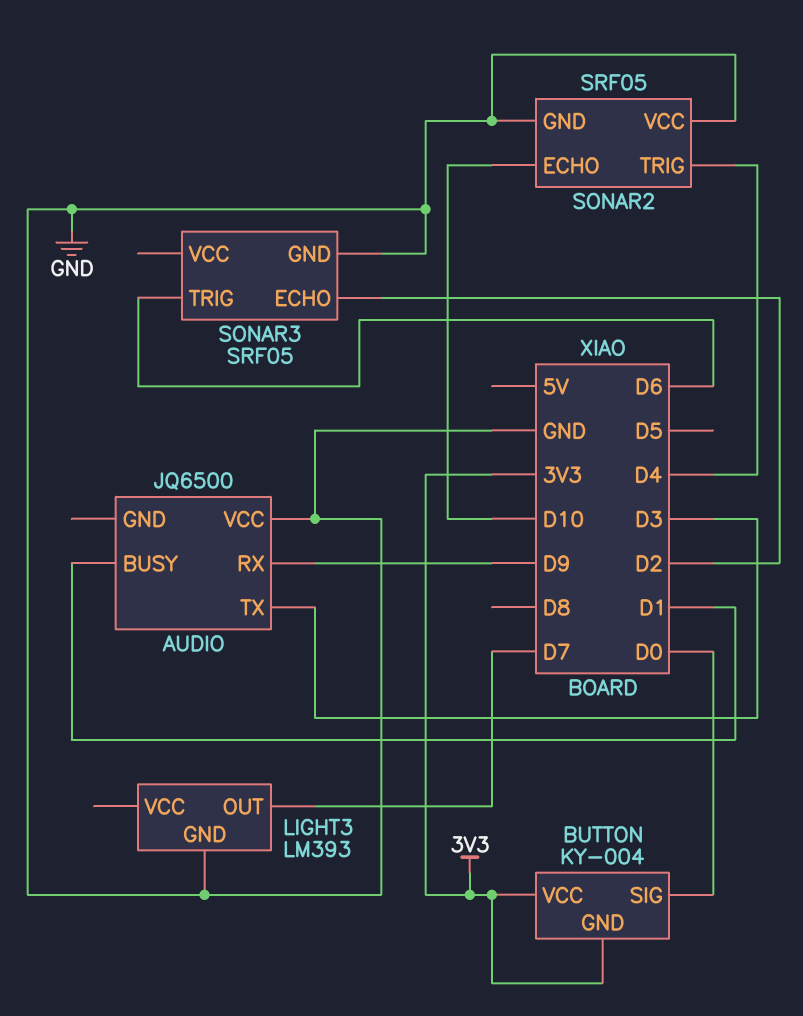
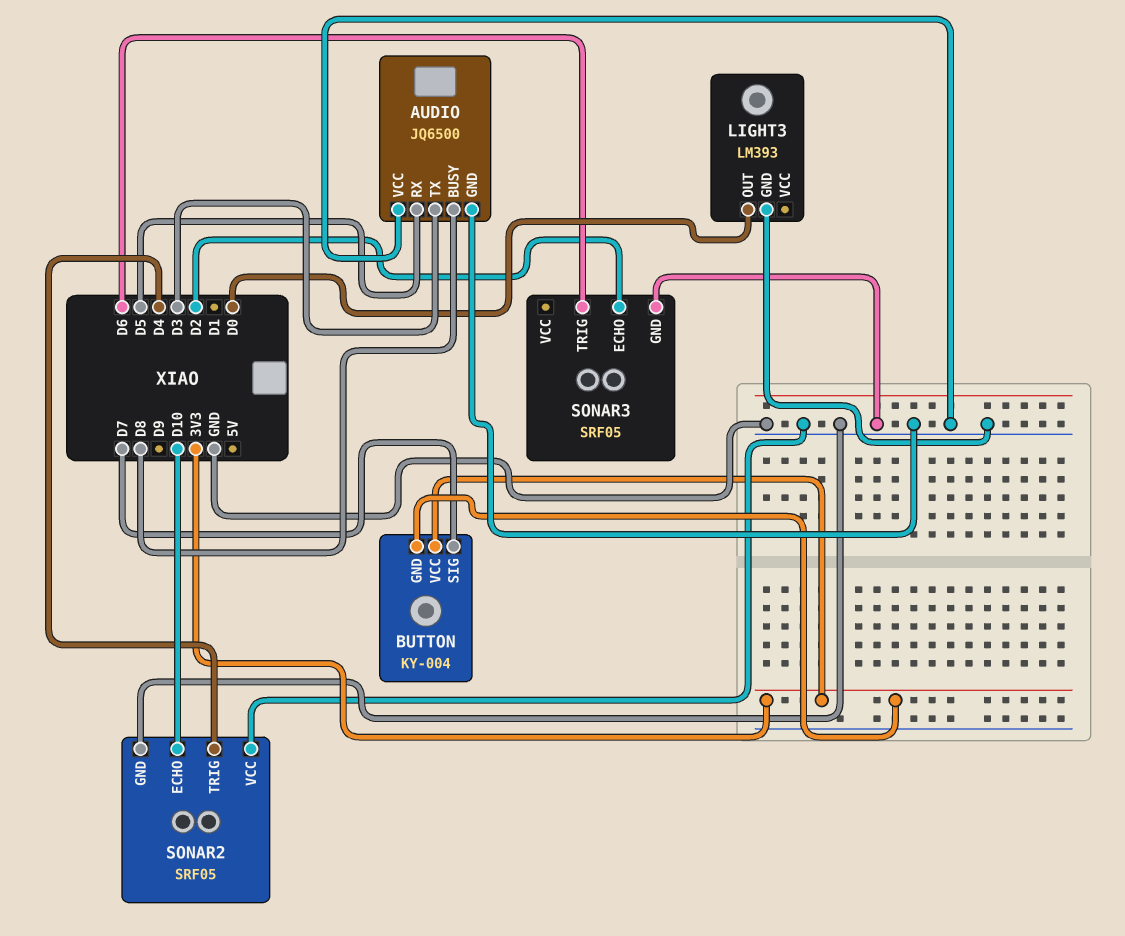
AUDIO pin BUSY: D1 -> D8
AUDIO pin GND: none -> GND
AUDIO pin RX: D9 -> D5
BUTTON pin SIG: D0 -> D7
LIGHT3 pin OUT: D7 -> D0

